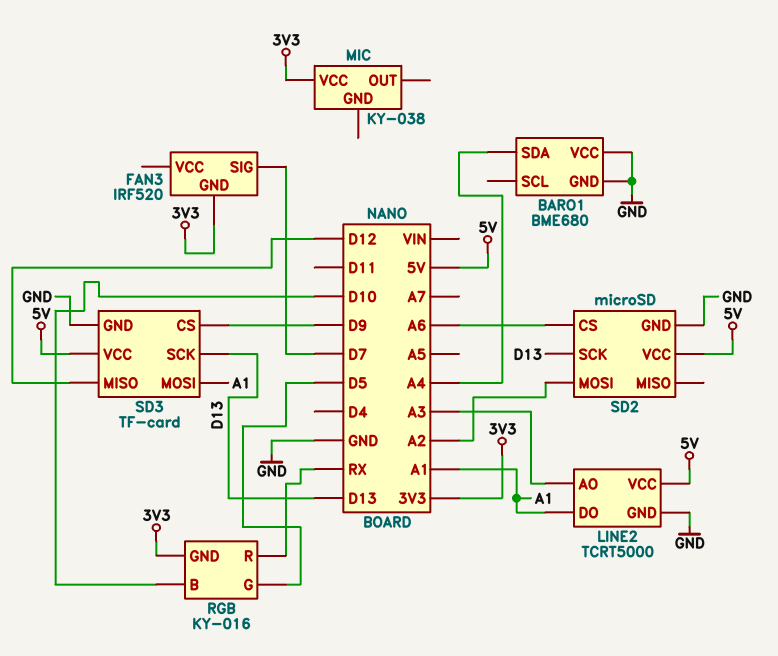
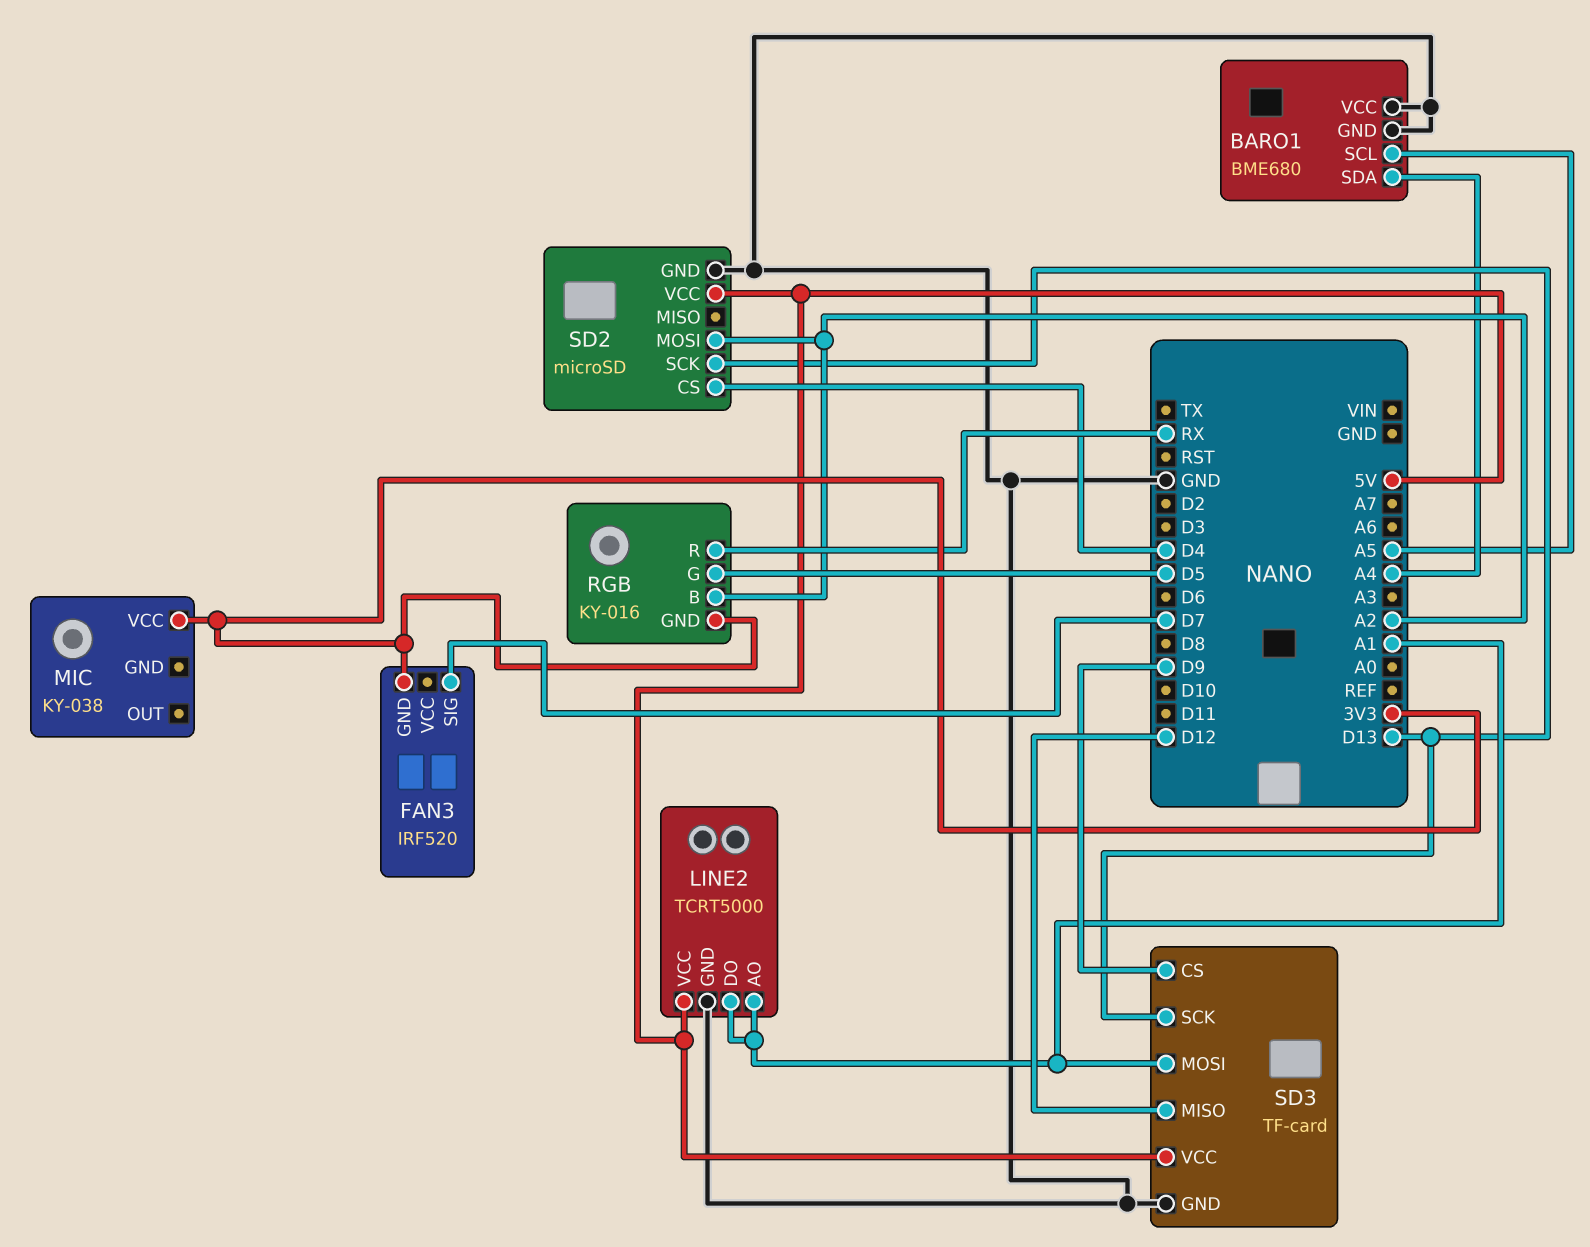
BARO1 pin SCL: none -> A5
LINE2 pin AO: A3 -> A1
RGB pin B: D10 -> A2
SD2 pin CS: A6 -> D4

